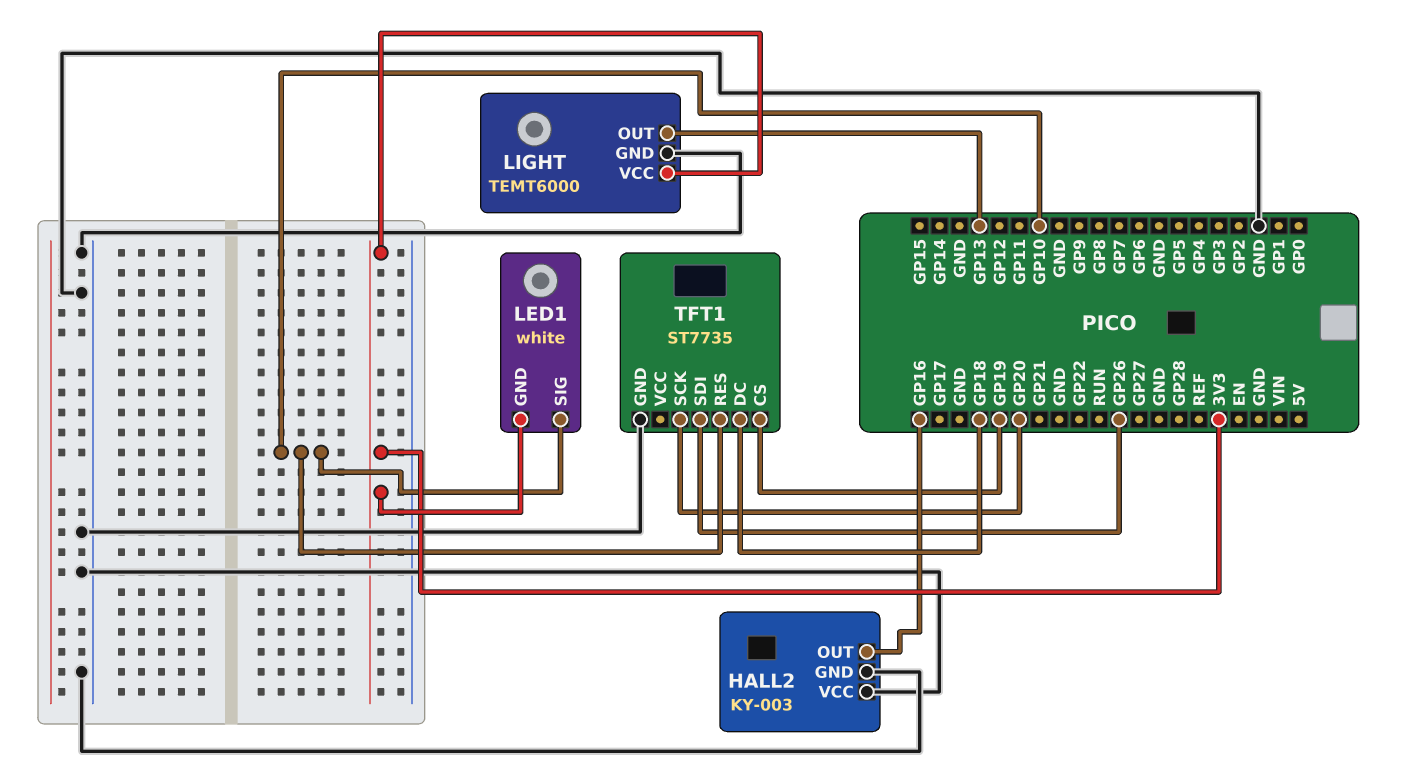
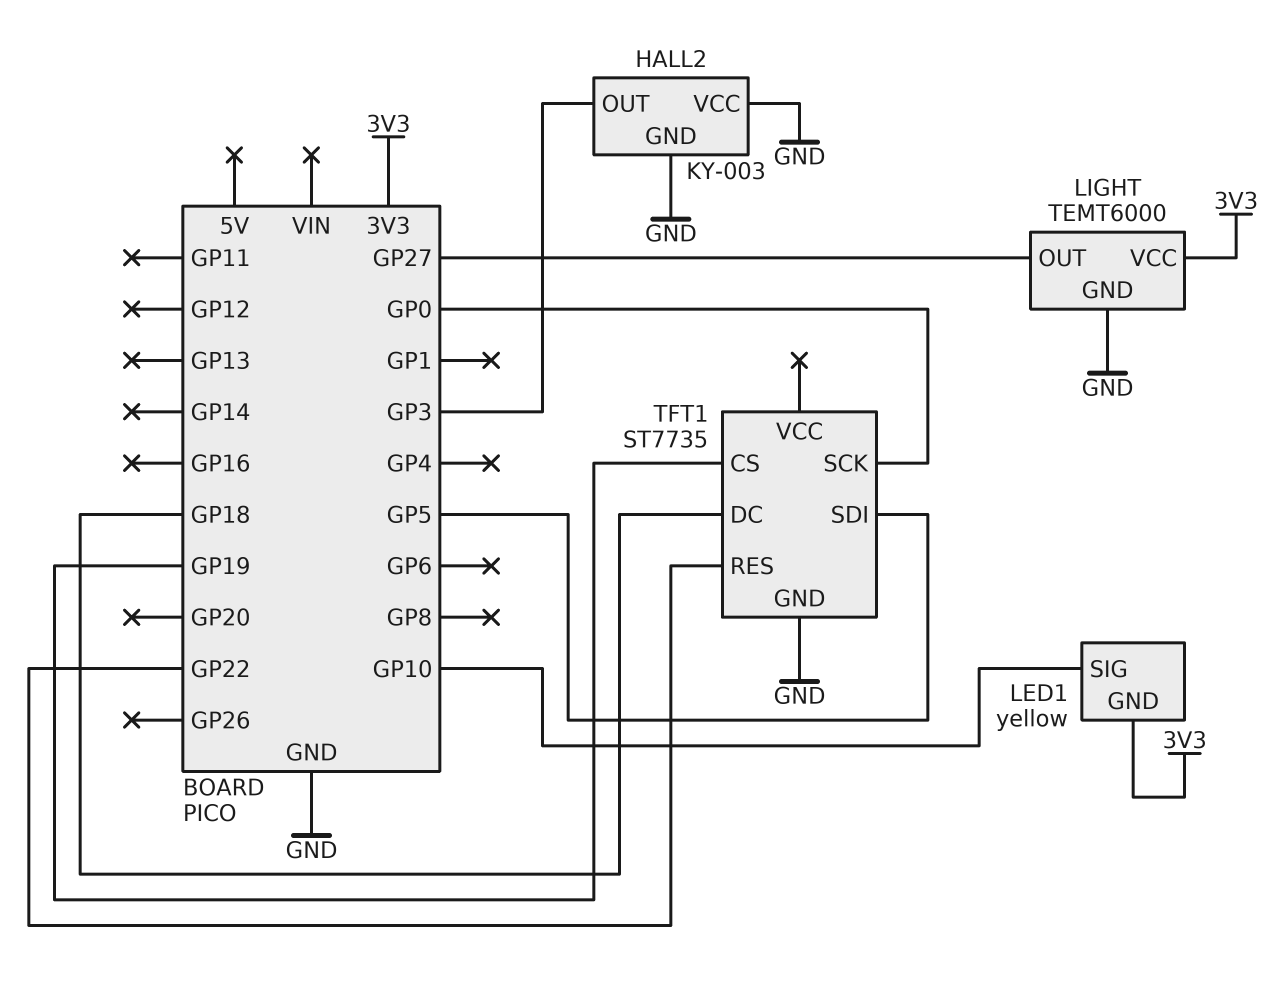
HALL2 pin OUT: GP16 -> GP3
LED1: white -> yellow
LIGHT pin OUT: GP13 -> GP27
TFT1 pin RES: GP10 -> GP22
TFT1 pin SCK: GP20 -> GP0
TFT1 pin SDI: GP26 -> GP5

